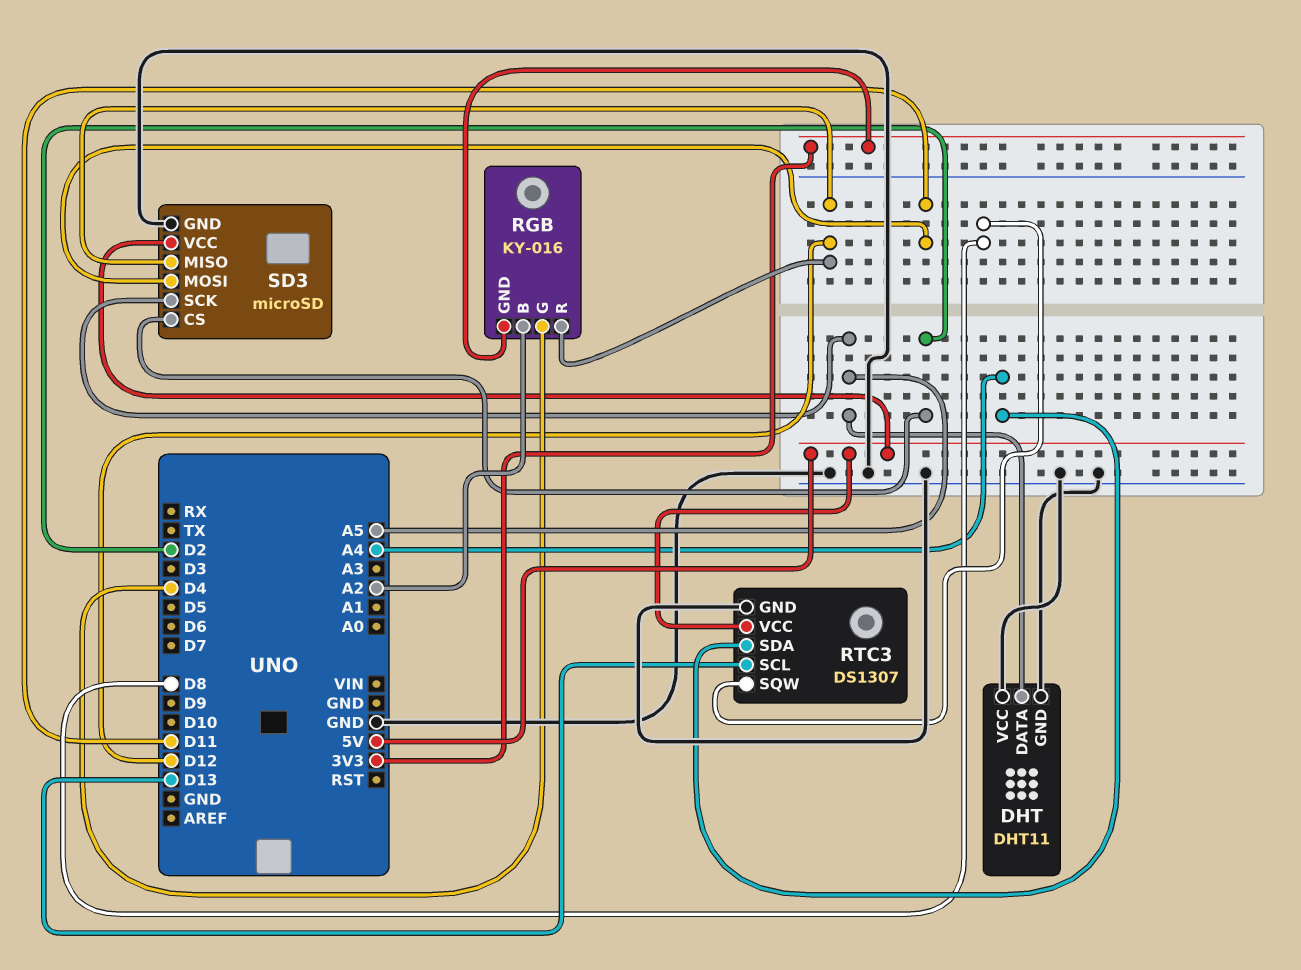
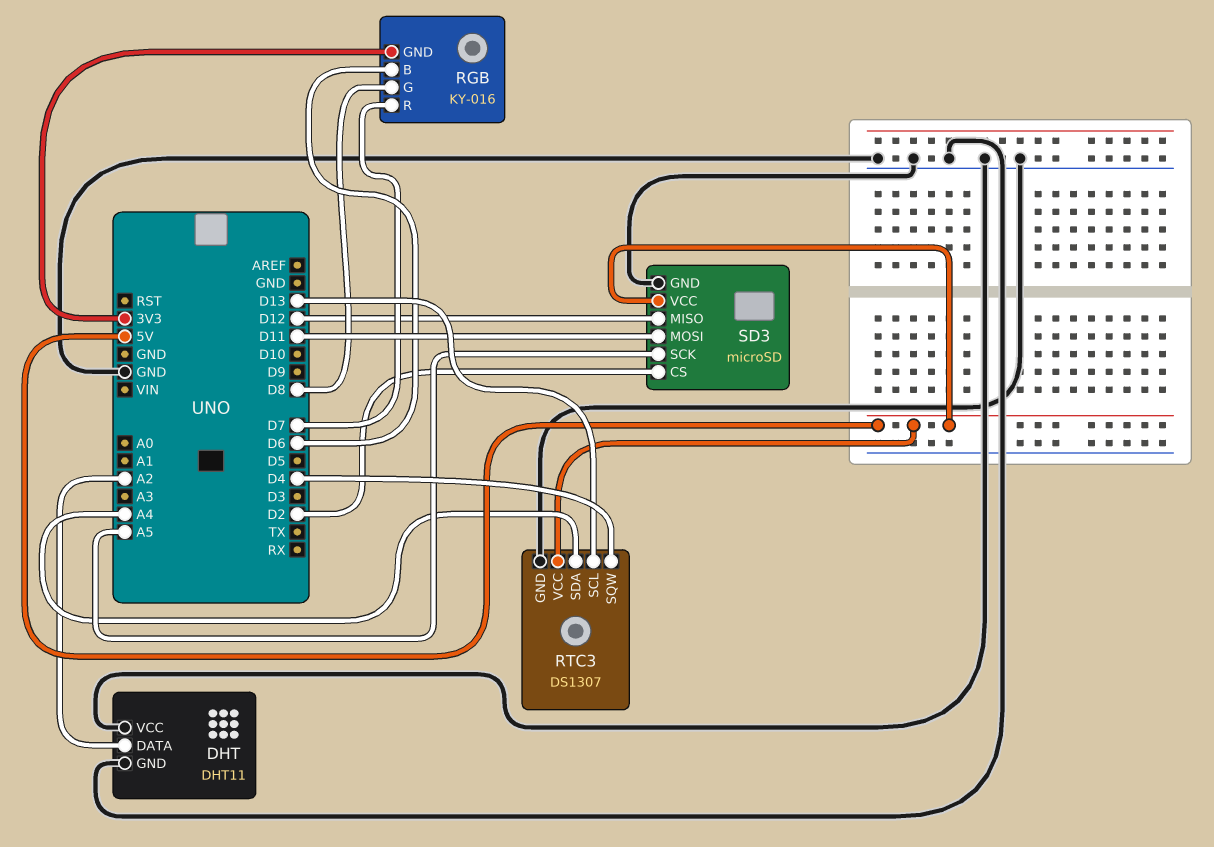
DHT pin DATA: A5 -> A2
RGB pin B: A2 -> D6
RGB pin G: D4 -> D8
RGB pin R: D12 -> D7
RTC3 pin SQW: D8 -> D4

